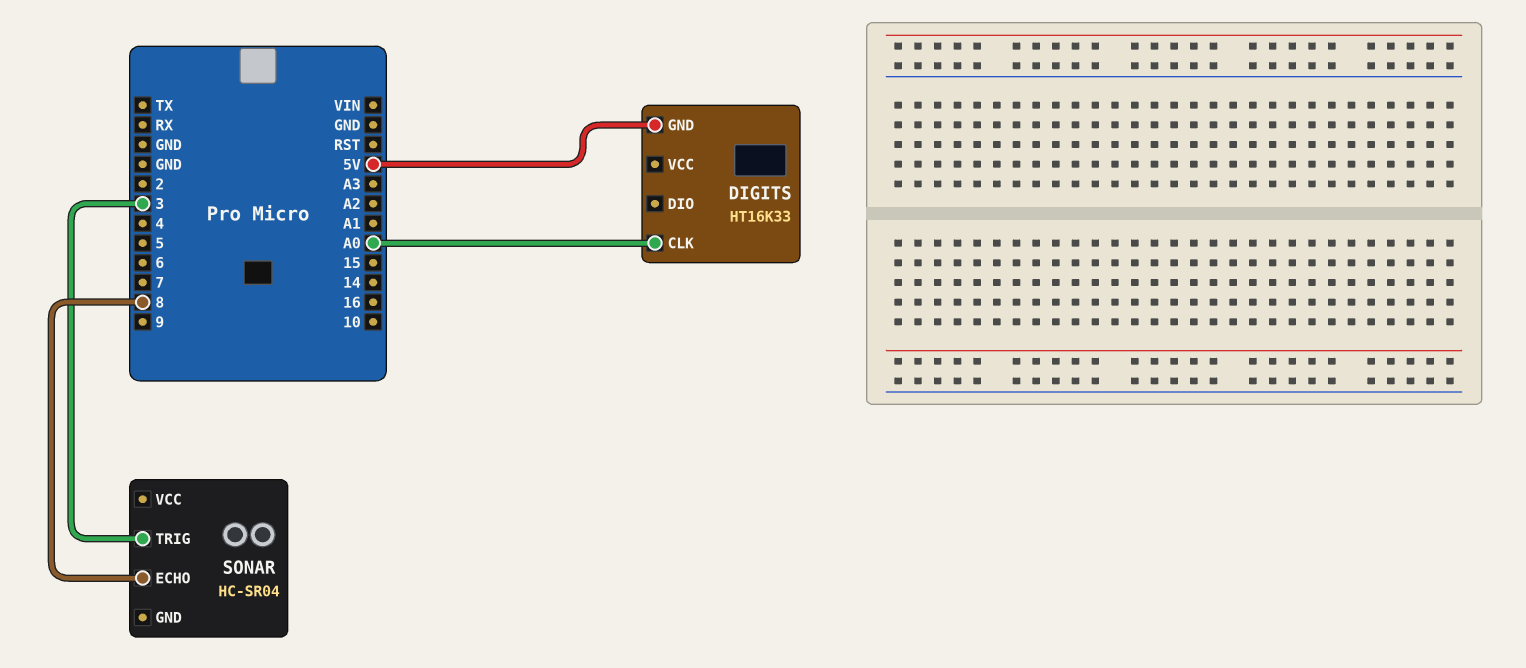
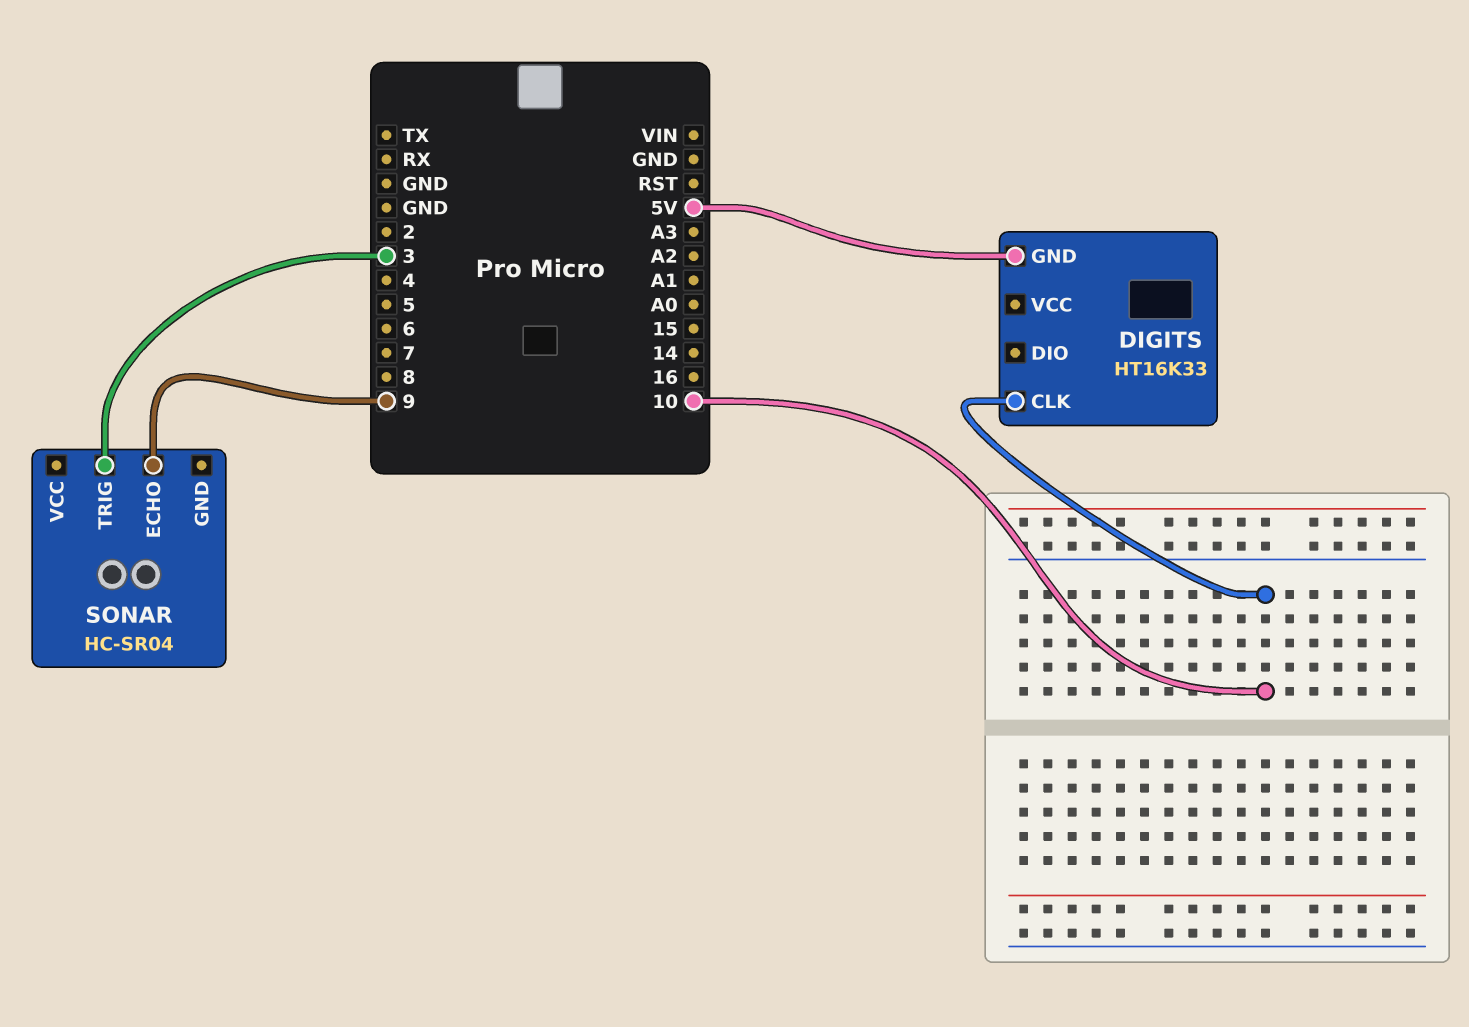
DIGITS pin CLK: A0 -> 10
SONAR pin ECHO: 8 -> 9

